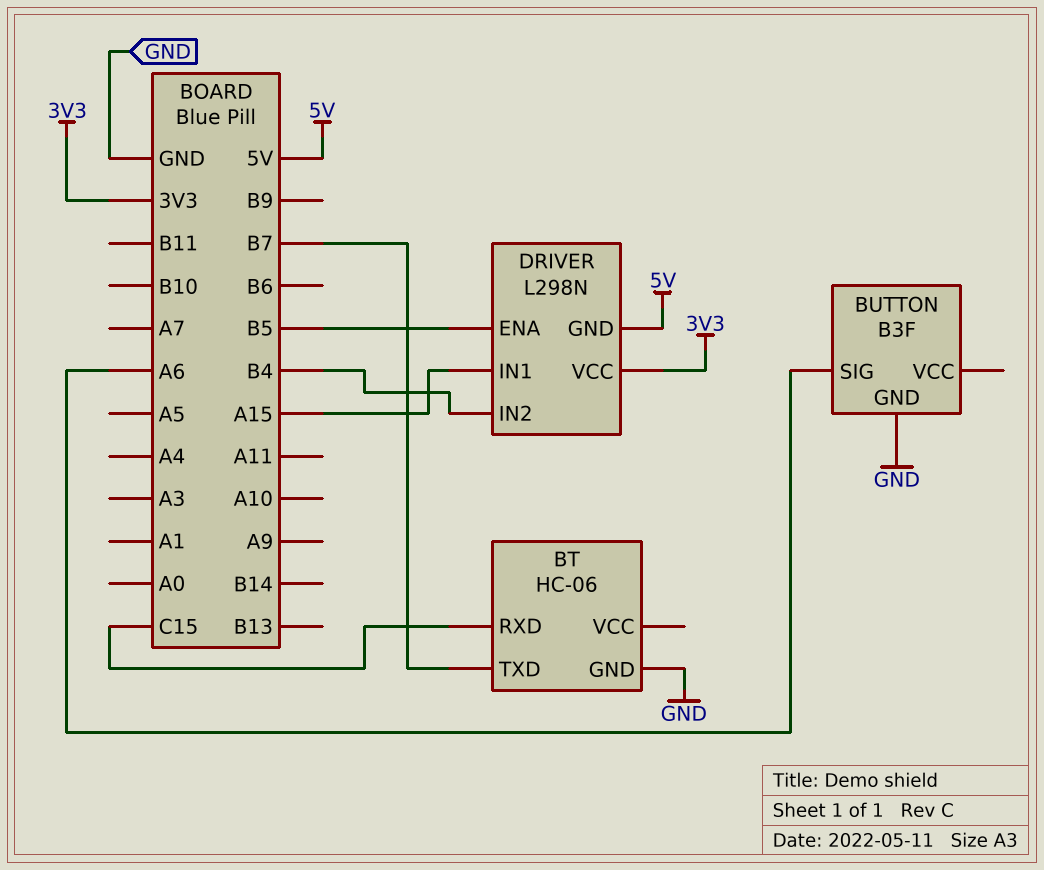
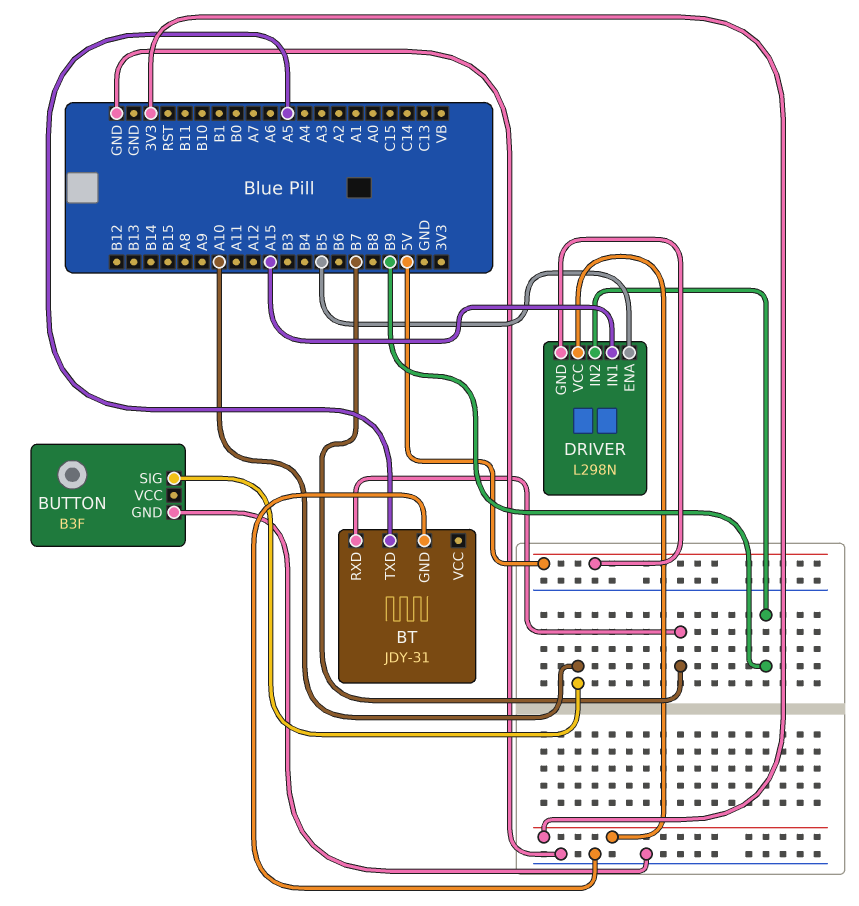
BT: HC-06 -> JDY-31
BT pin RXD: C15 -> B7
BT pin TXD: B7 -> A5
BUTTON pin SIG: A6 -> A10
DRIVER pin IN2: B4 -> B9

